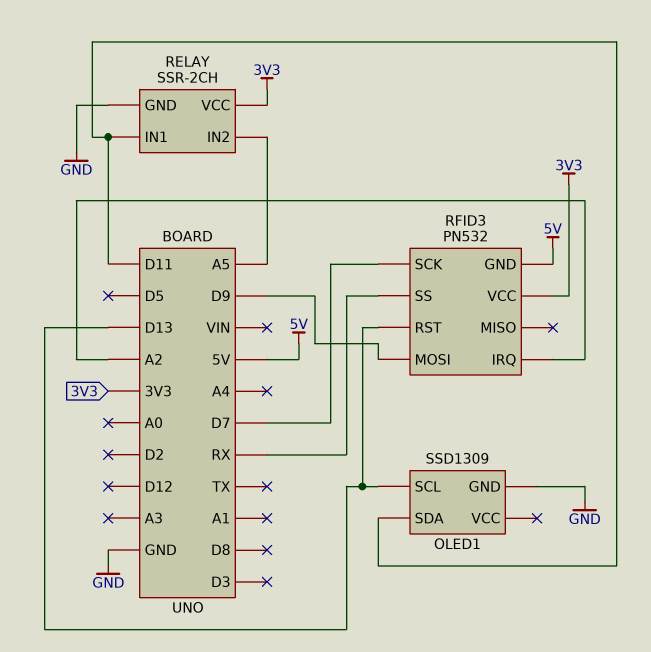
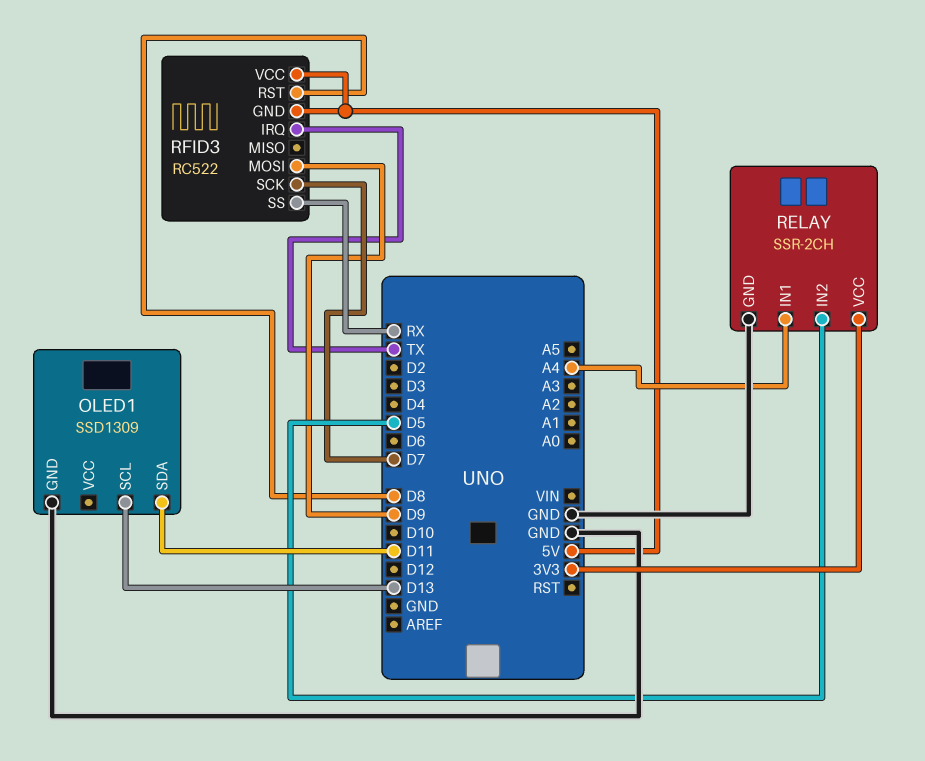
RELAY pin IN1: D11 -> A4
RELAY pin IN2: A5 -> D5
RFID3: PN532 -> RC522
RFID3 pin IRQ: A2 -> TX
RFID3 pin RST: D13 -> D8
RFID3 pin VCC: 3V3 -> 5V

